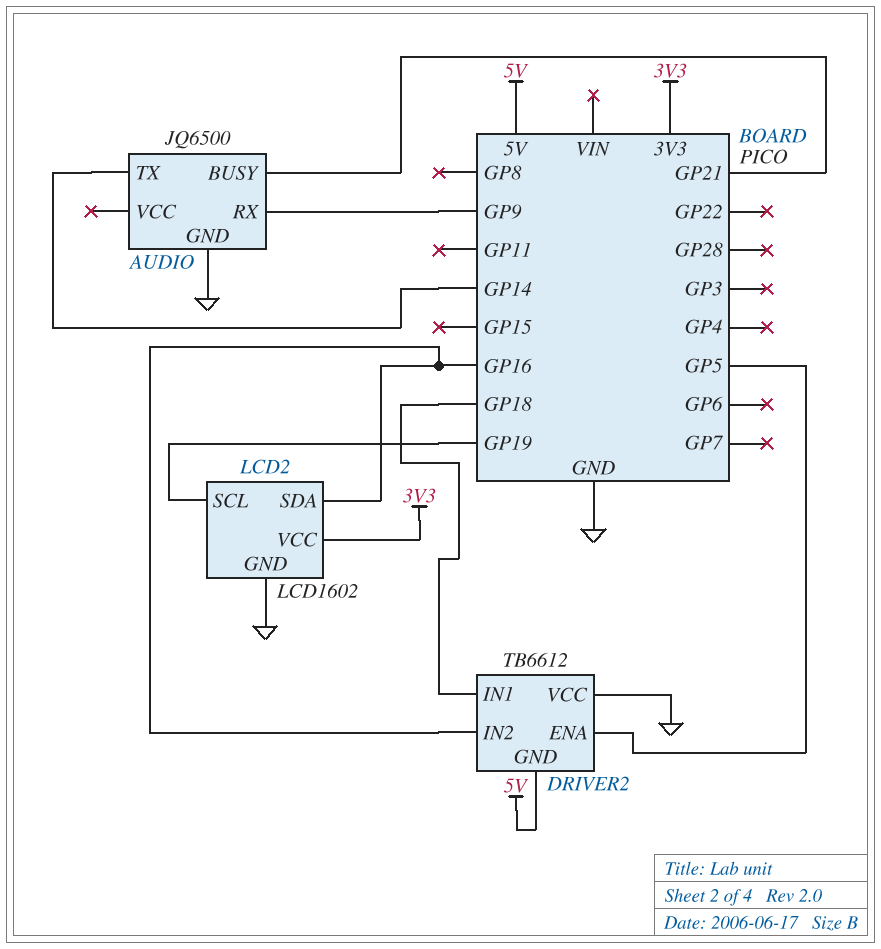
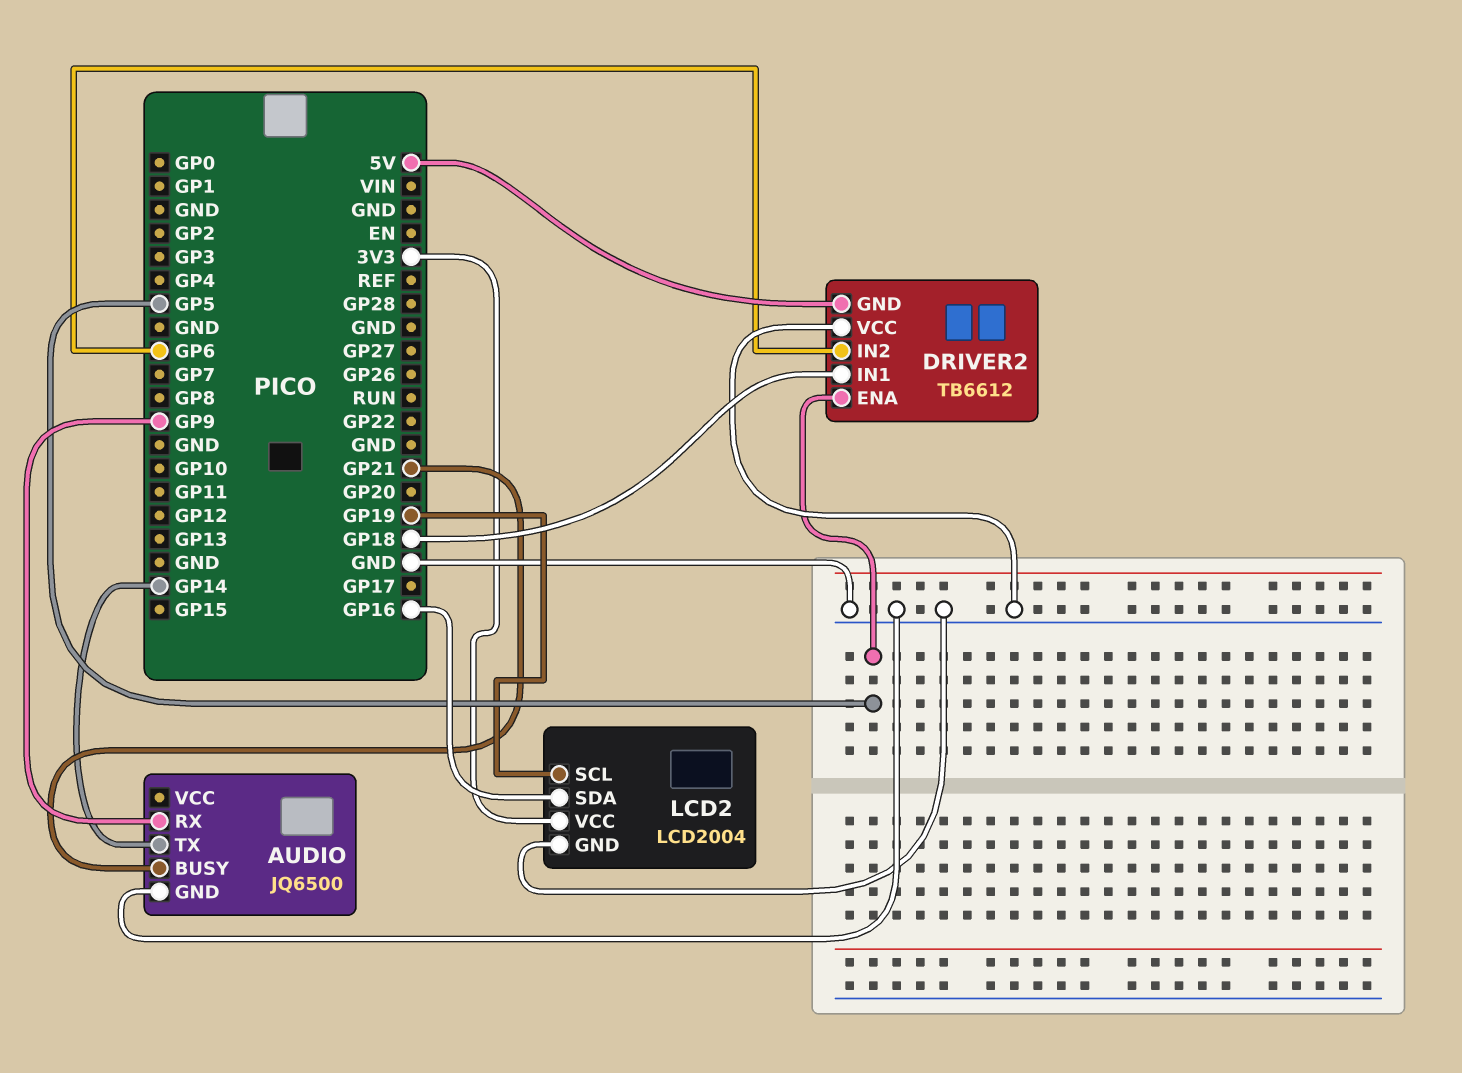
DRIVER2 pin IN2: GP16 -> GP6
LCD2: LCD1602 -> LCD2004

